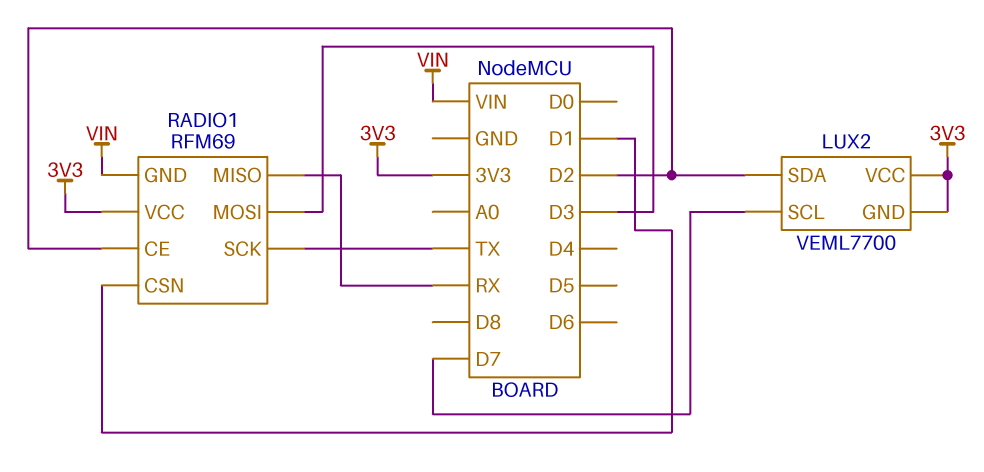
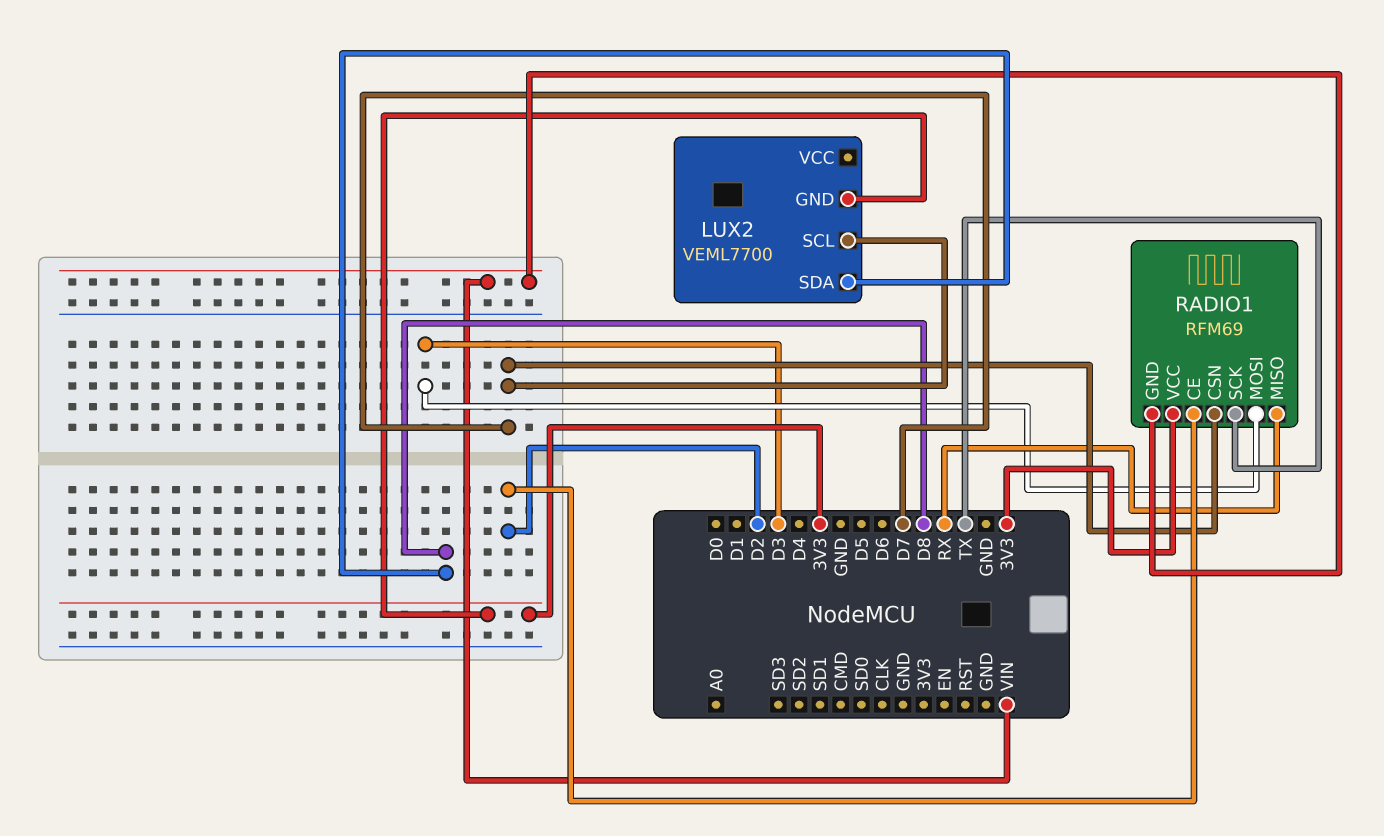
LUX2 pin SDA: D2 -> D8
LUX2 pin VCC: 3V3 -> none
RADIO1 pin CSN: D1 -> D7

